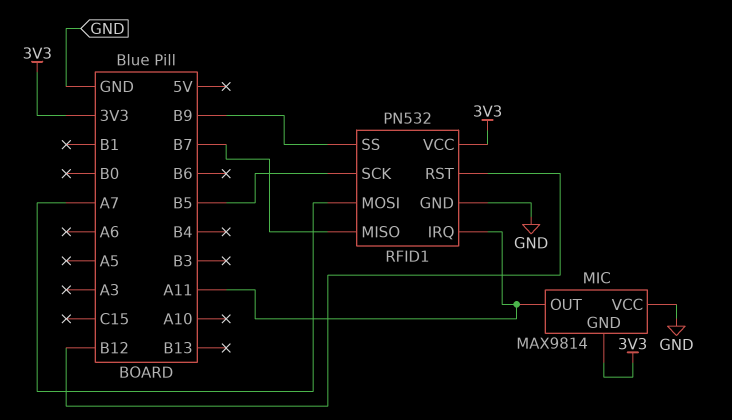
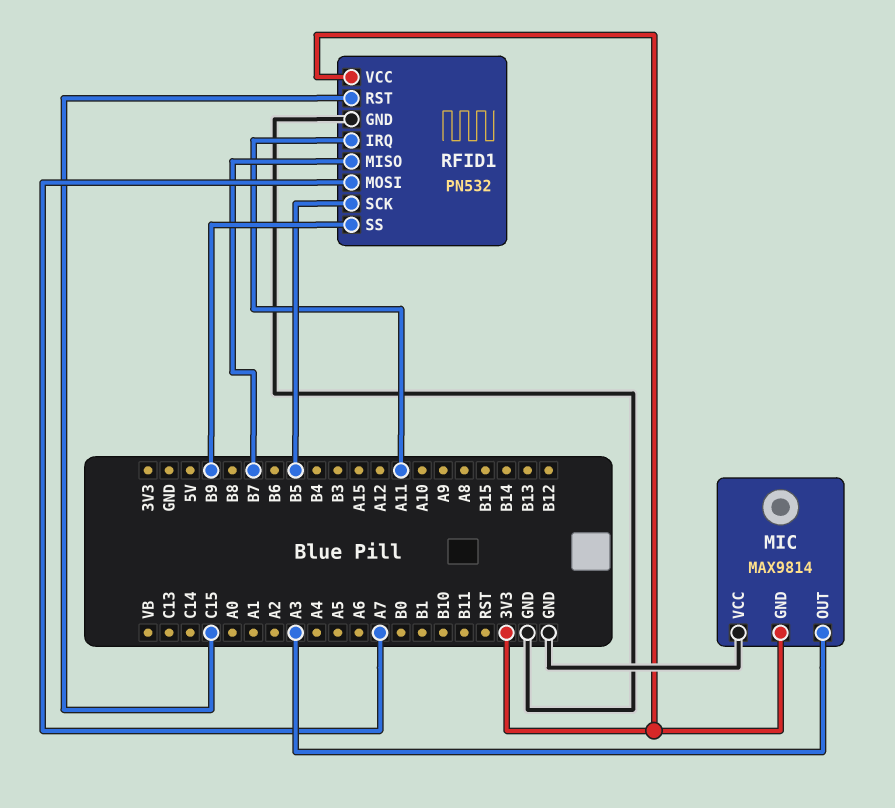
MIC pin OUT: A11 -> A3
RFID1 pin RST: B12 -> C15

